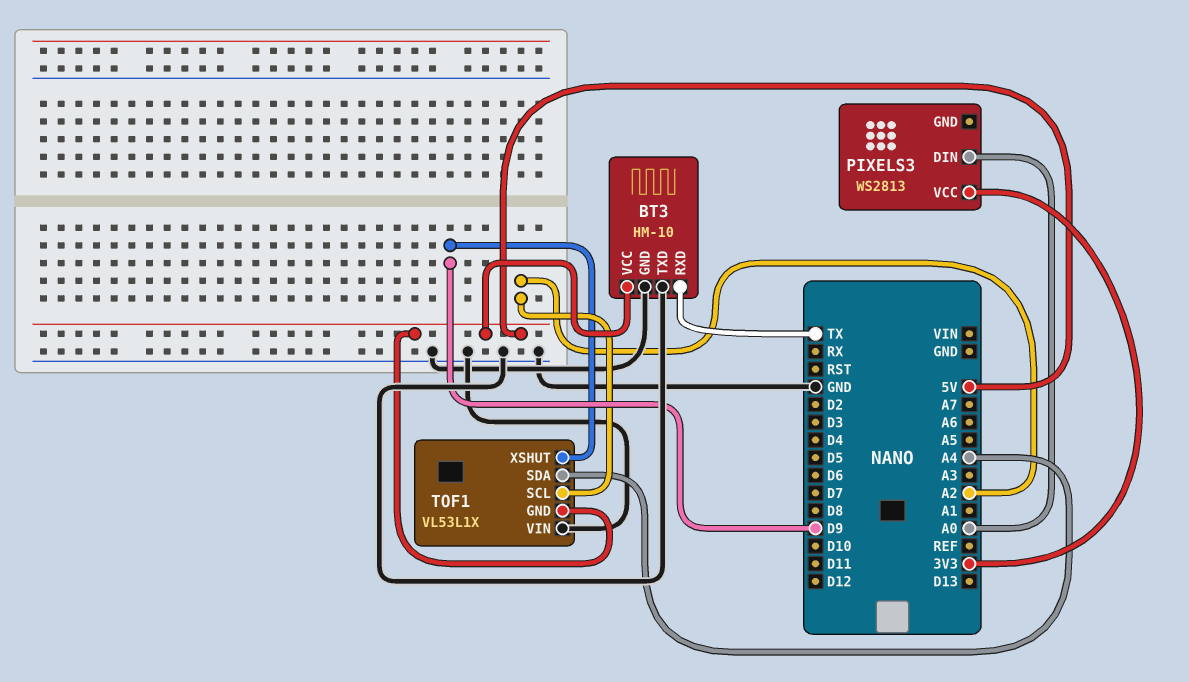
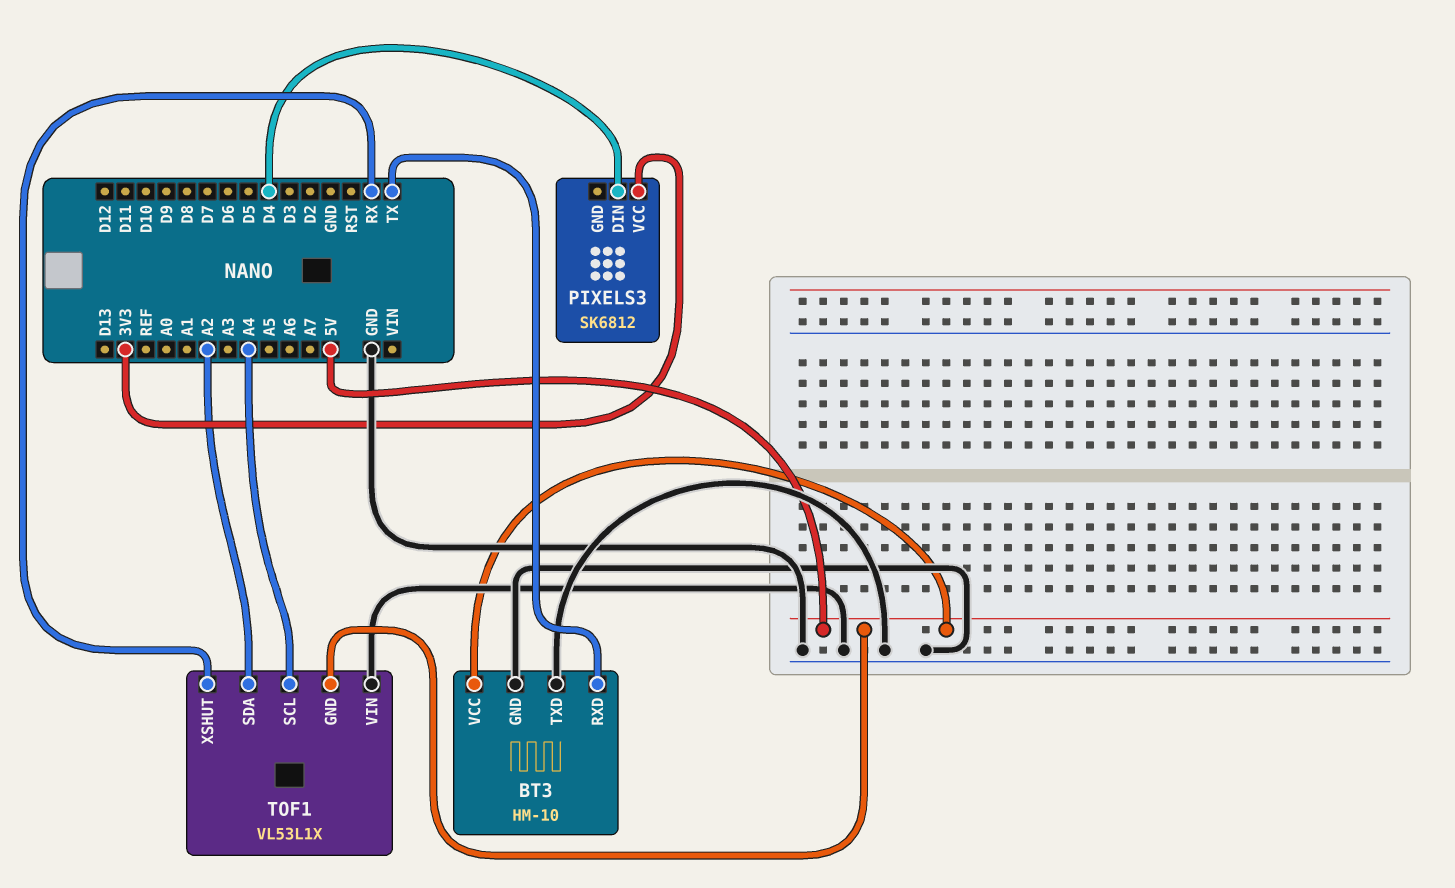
PIXELS3: WS2813 -> SK6812
PIXELS3 pin DIN: A0 -> D4
TOF1 pin SCL: A2 -> A4
TOF1 pin SDA: A4 -> A2
TOF1 pin XSHUT: D9 -> RX

